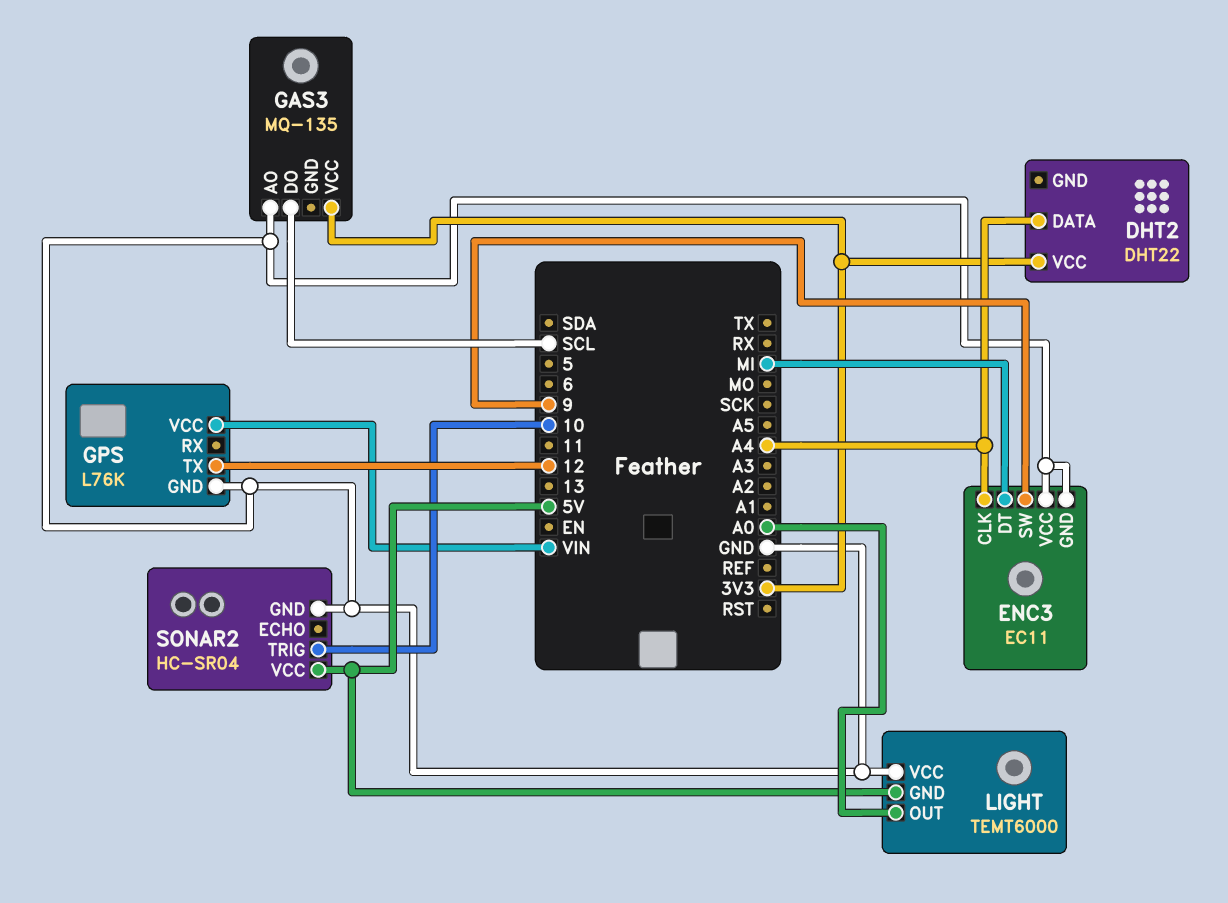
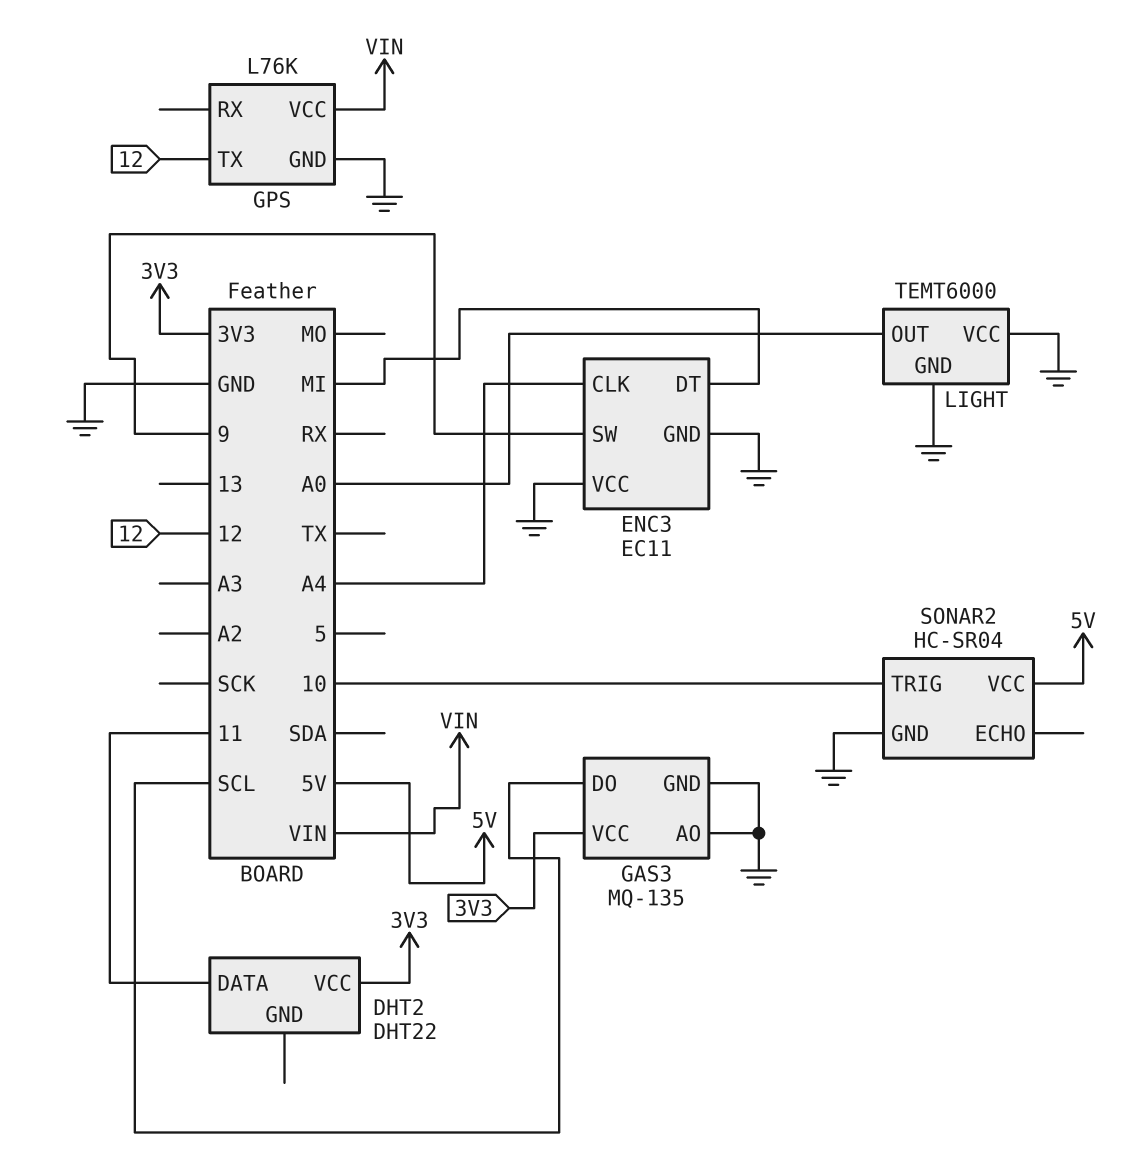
DHT2 pin DATA: A4 -> 11
GAS3 pin GND: none -> GND
LIGHT pin GND: 5V -> GND

